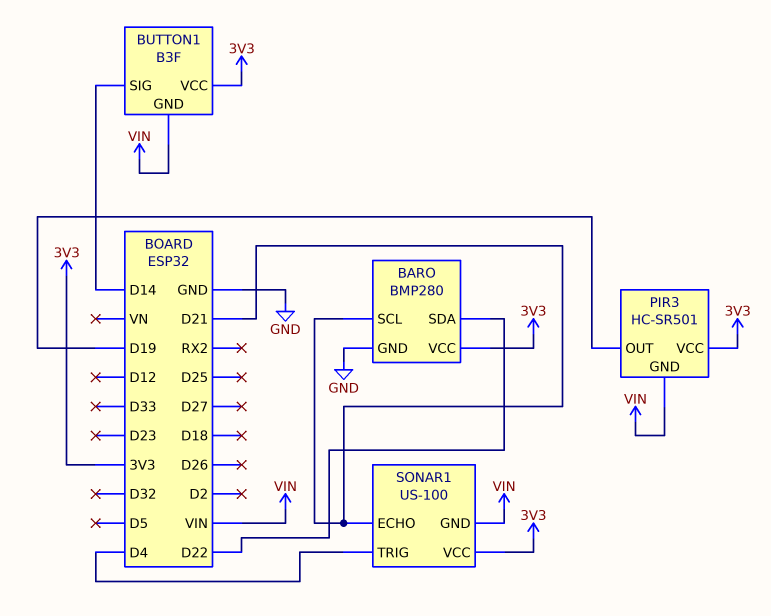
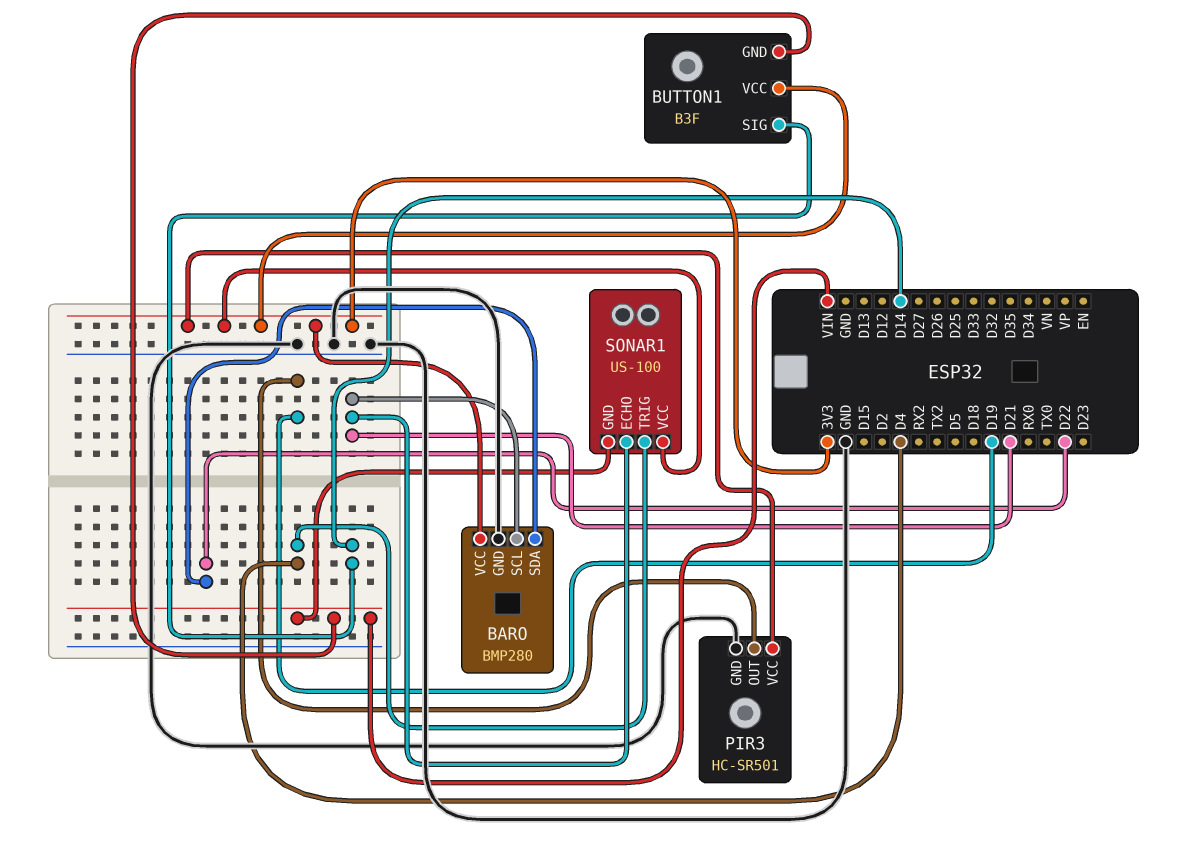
PIR3 pin GND: VIN -> GND

